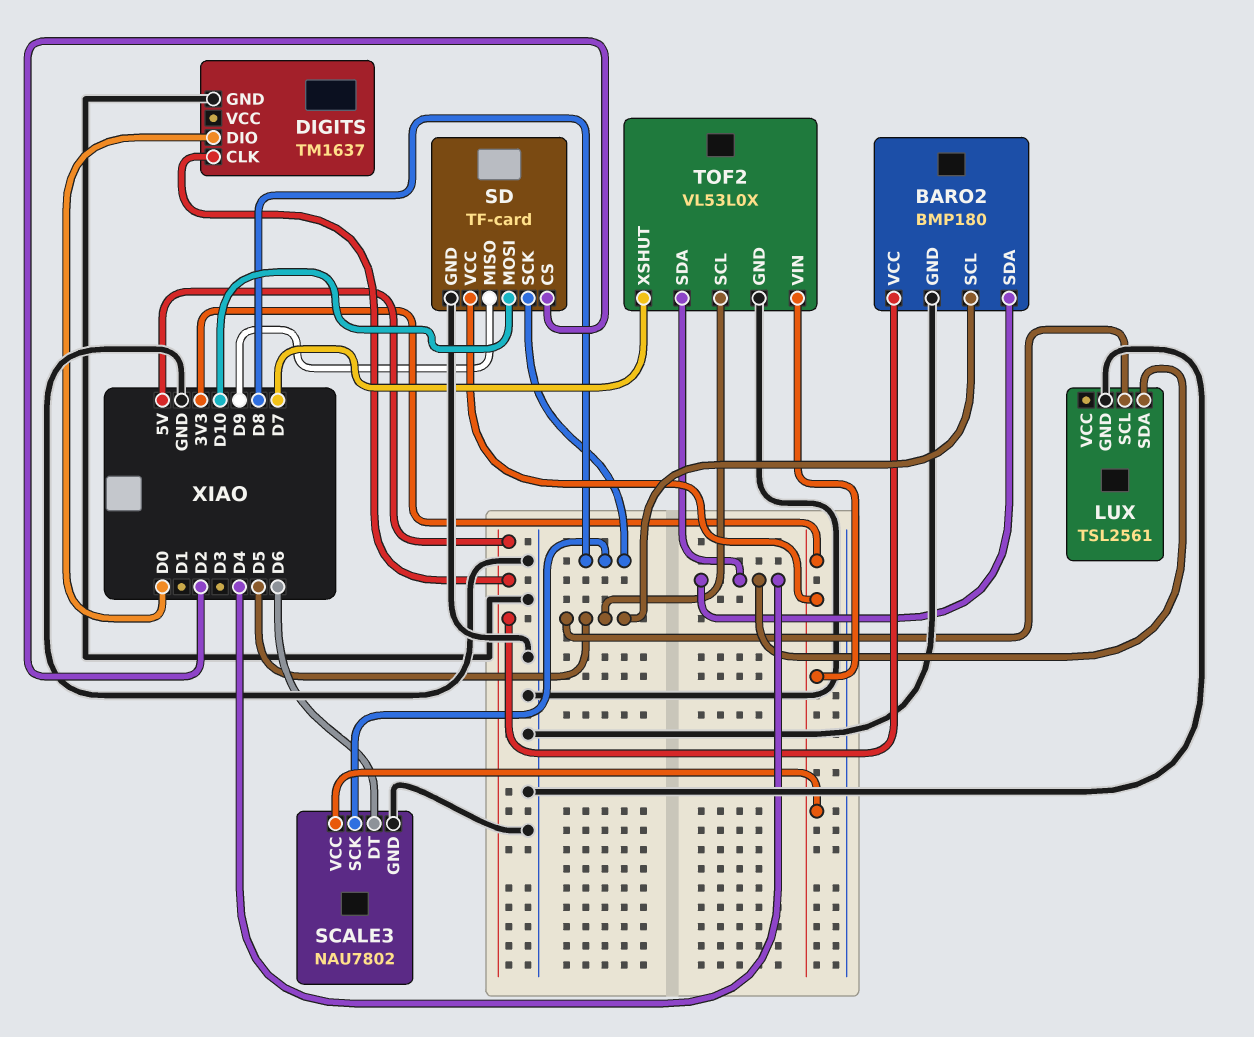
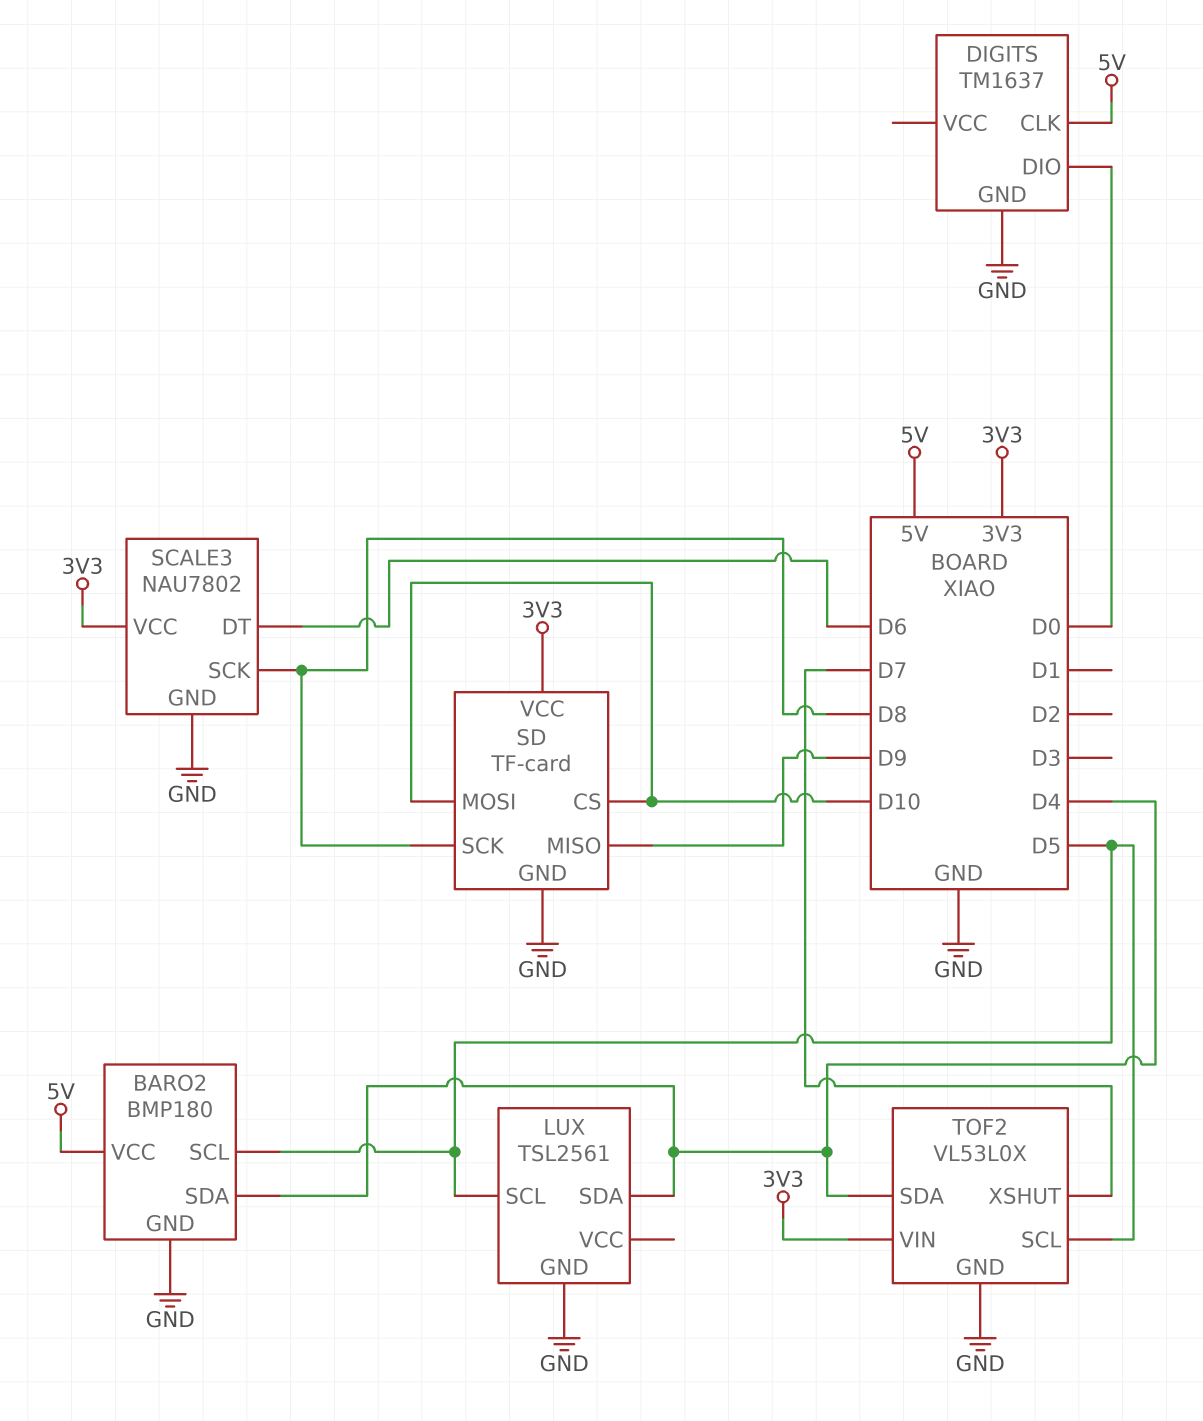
SD pin CS: D2 -> D10

